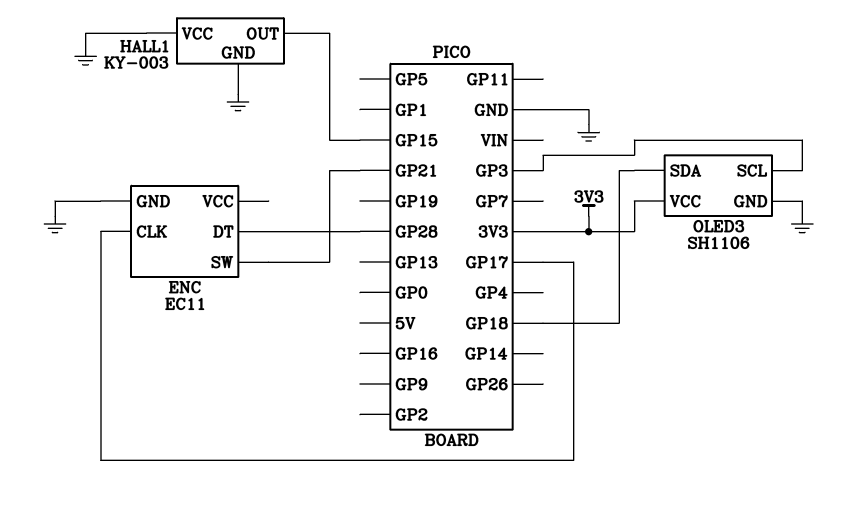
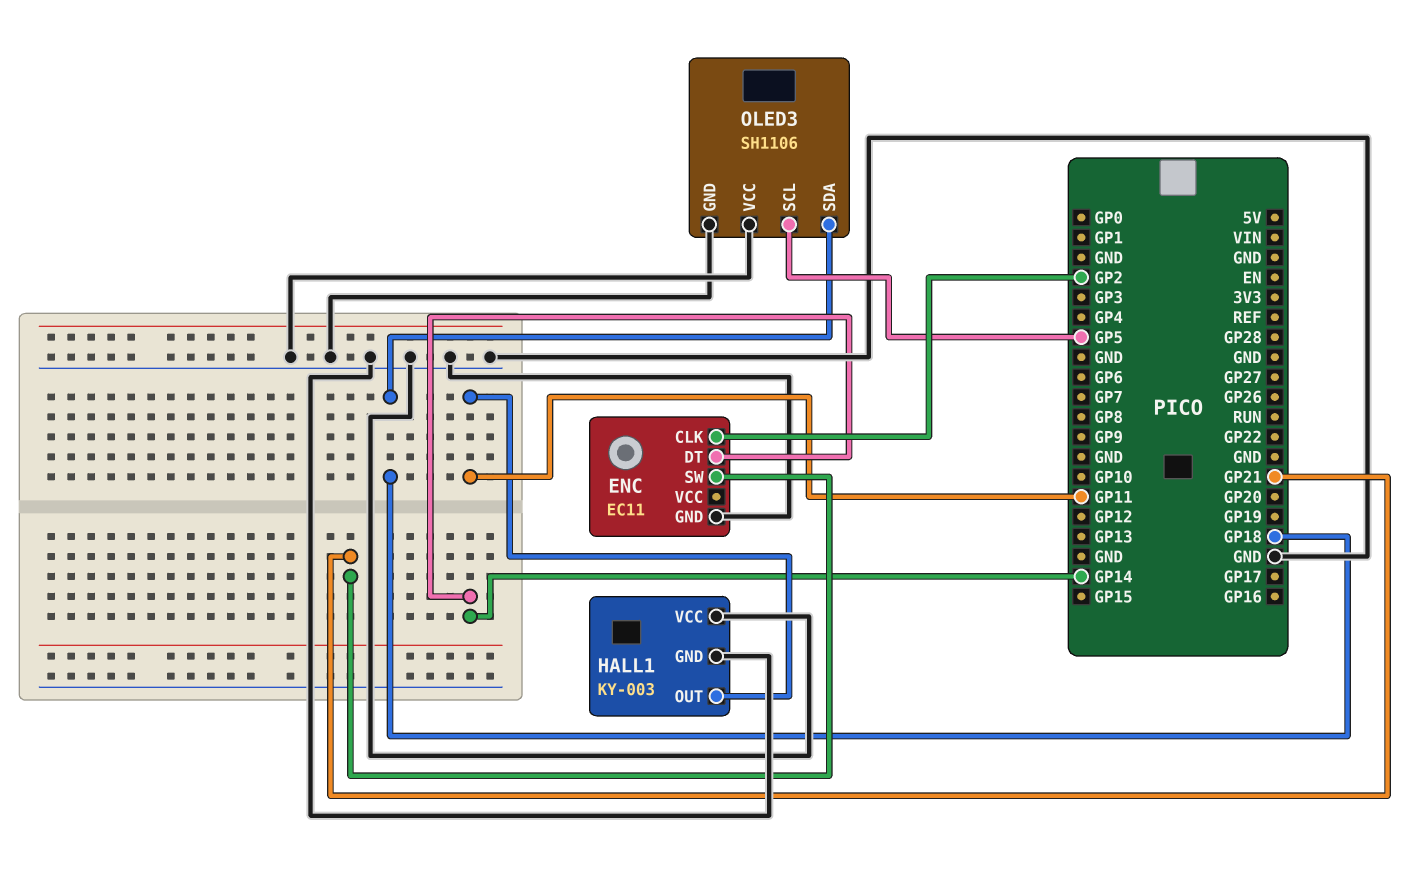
ENC pin CLK: GP17 -> GP2
ENC pin DT: GP28 -> GP14
HALL1 pin OUT: GP15 -> GP11
OLED3 pin SCL: GP3 -> GP5
OLED3 pin VCC: 3V3 -> GND

